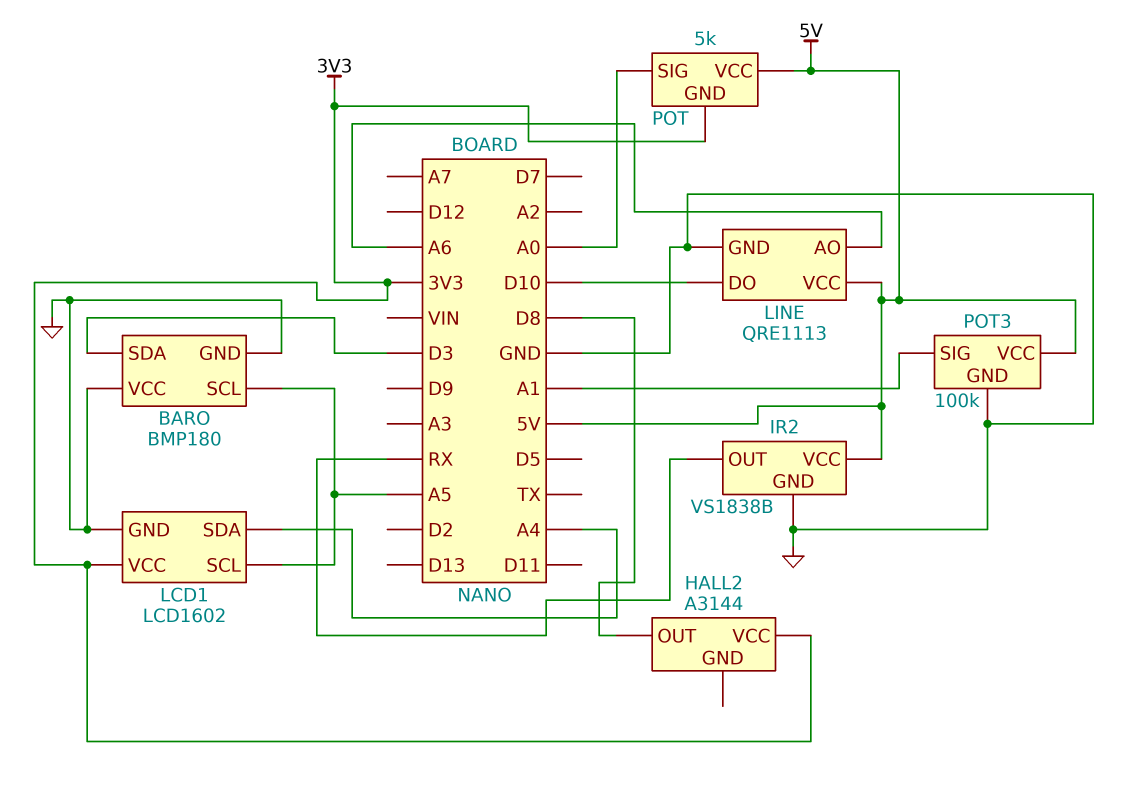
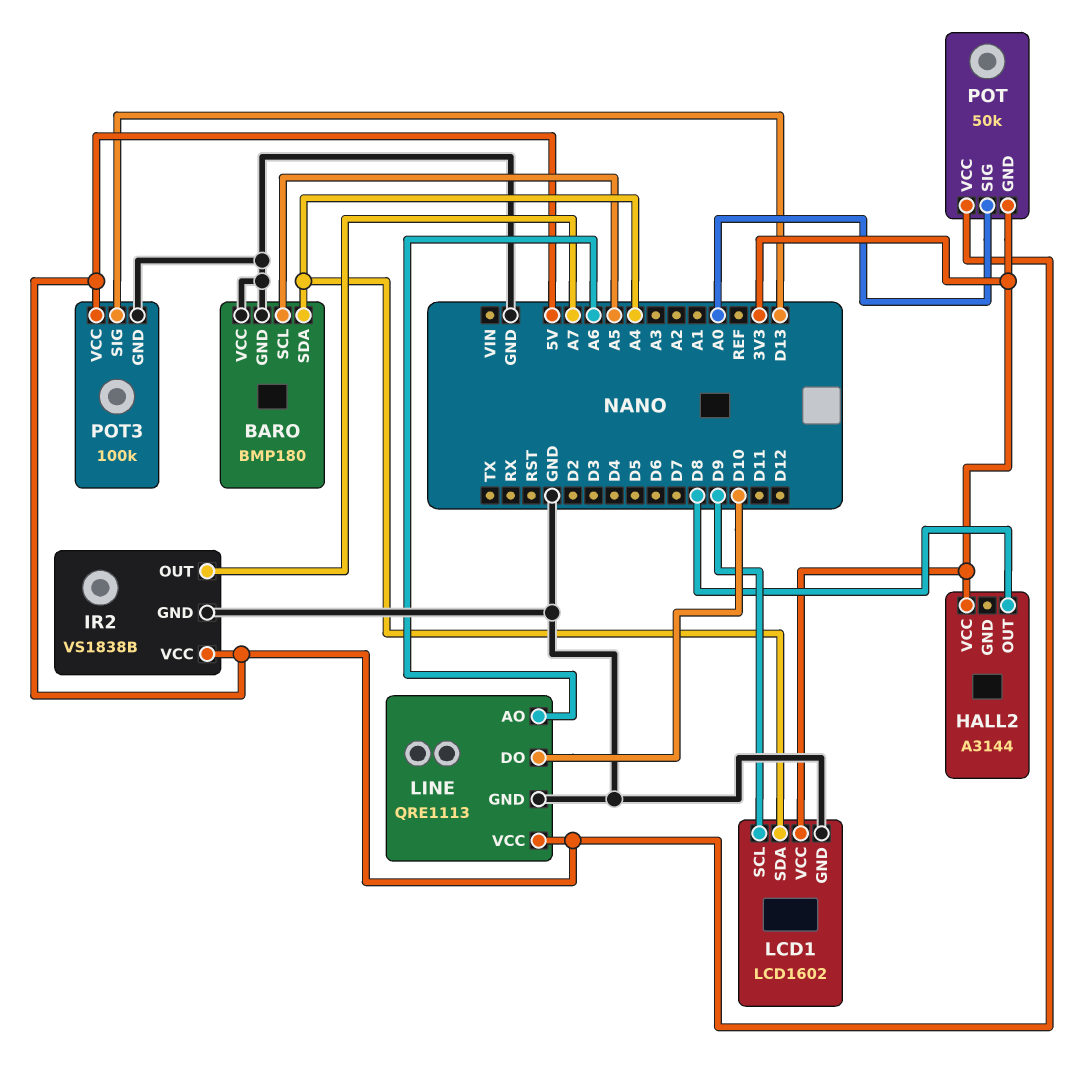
BARO pin SDA: D3 -> A4
IR2 pin OUT: RX -> A7
LCD1 pin SCL: A5 -> D9
POT: 5k -> 50k
POT3 pin SIG: A1 -> D13

